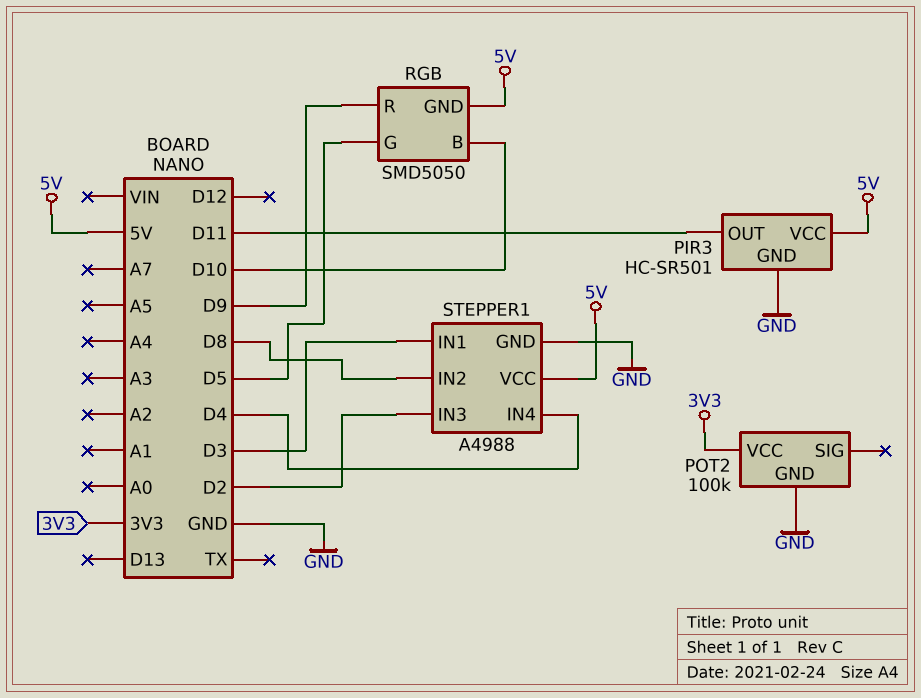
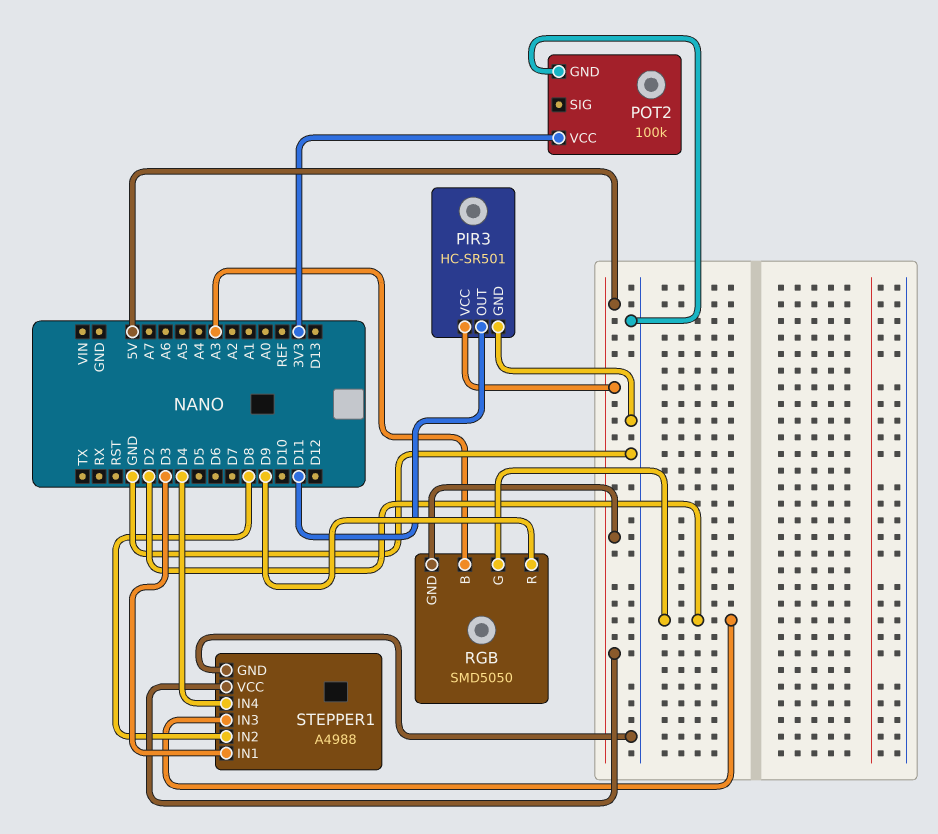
RGB pin B: D10 -> A3
RGB pin G: D5 -> D2

